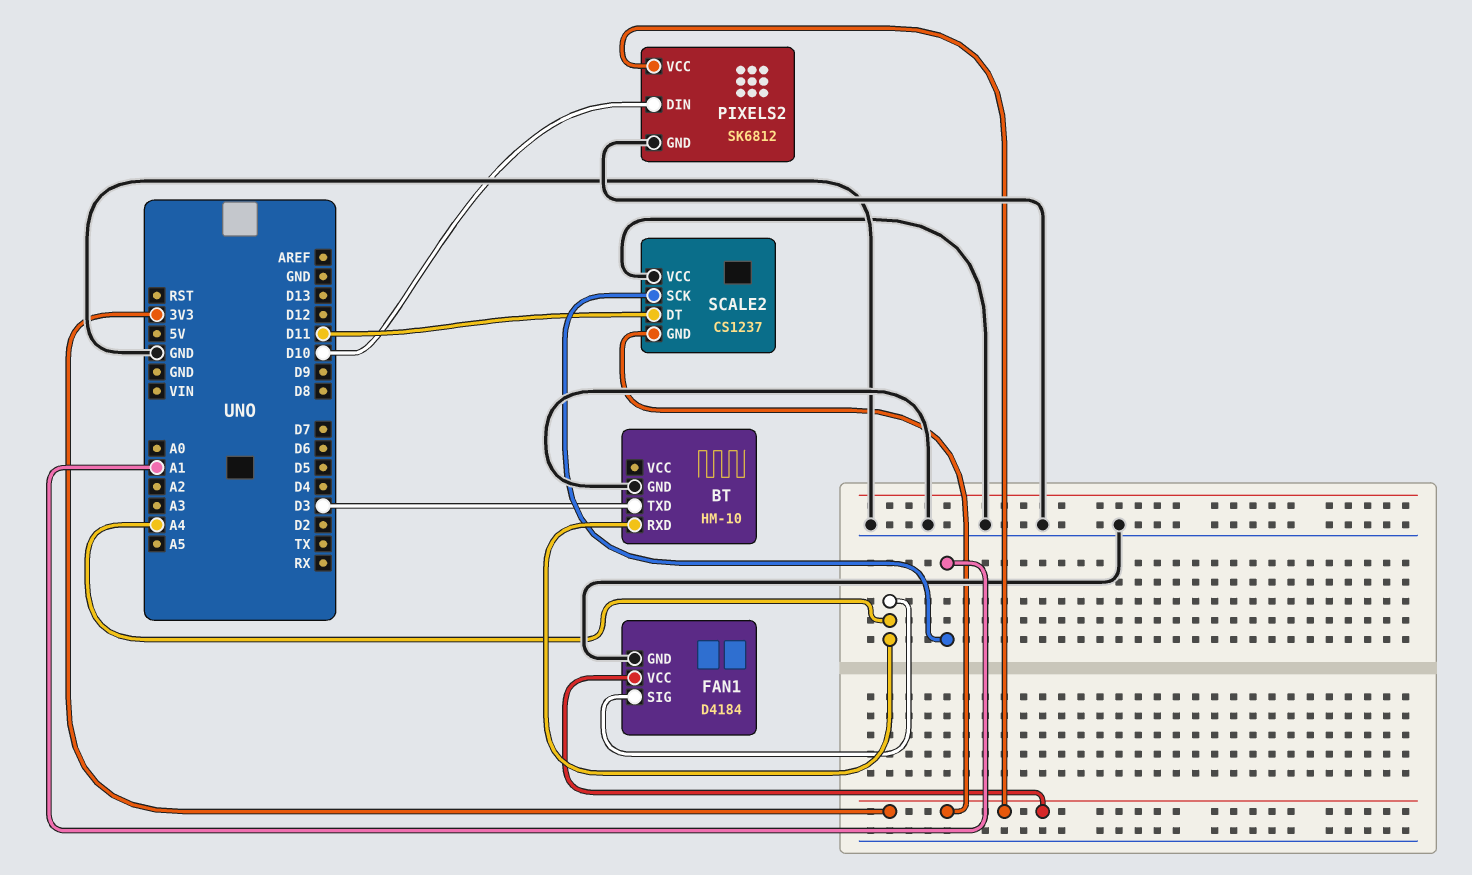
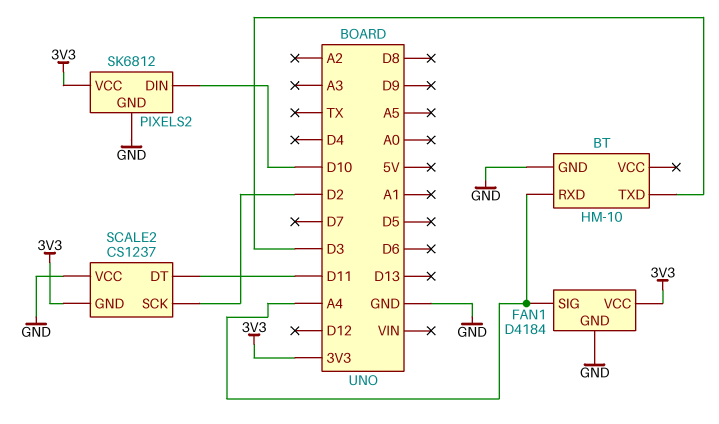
SCALE2 pin SCK: A1 -> D2

